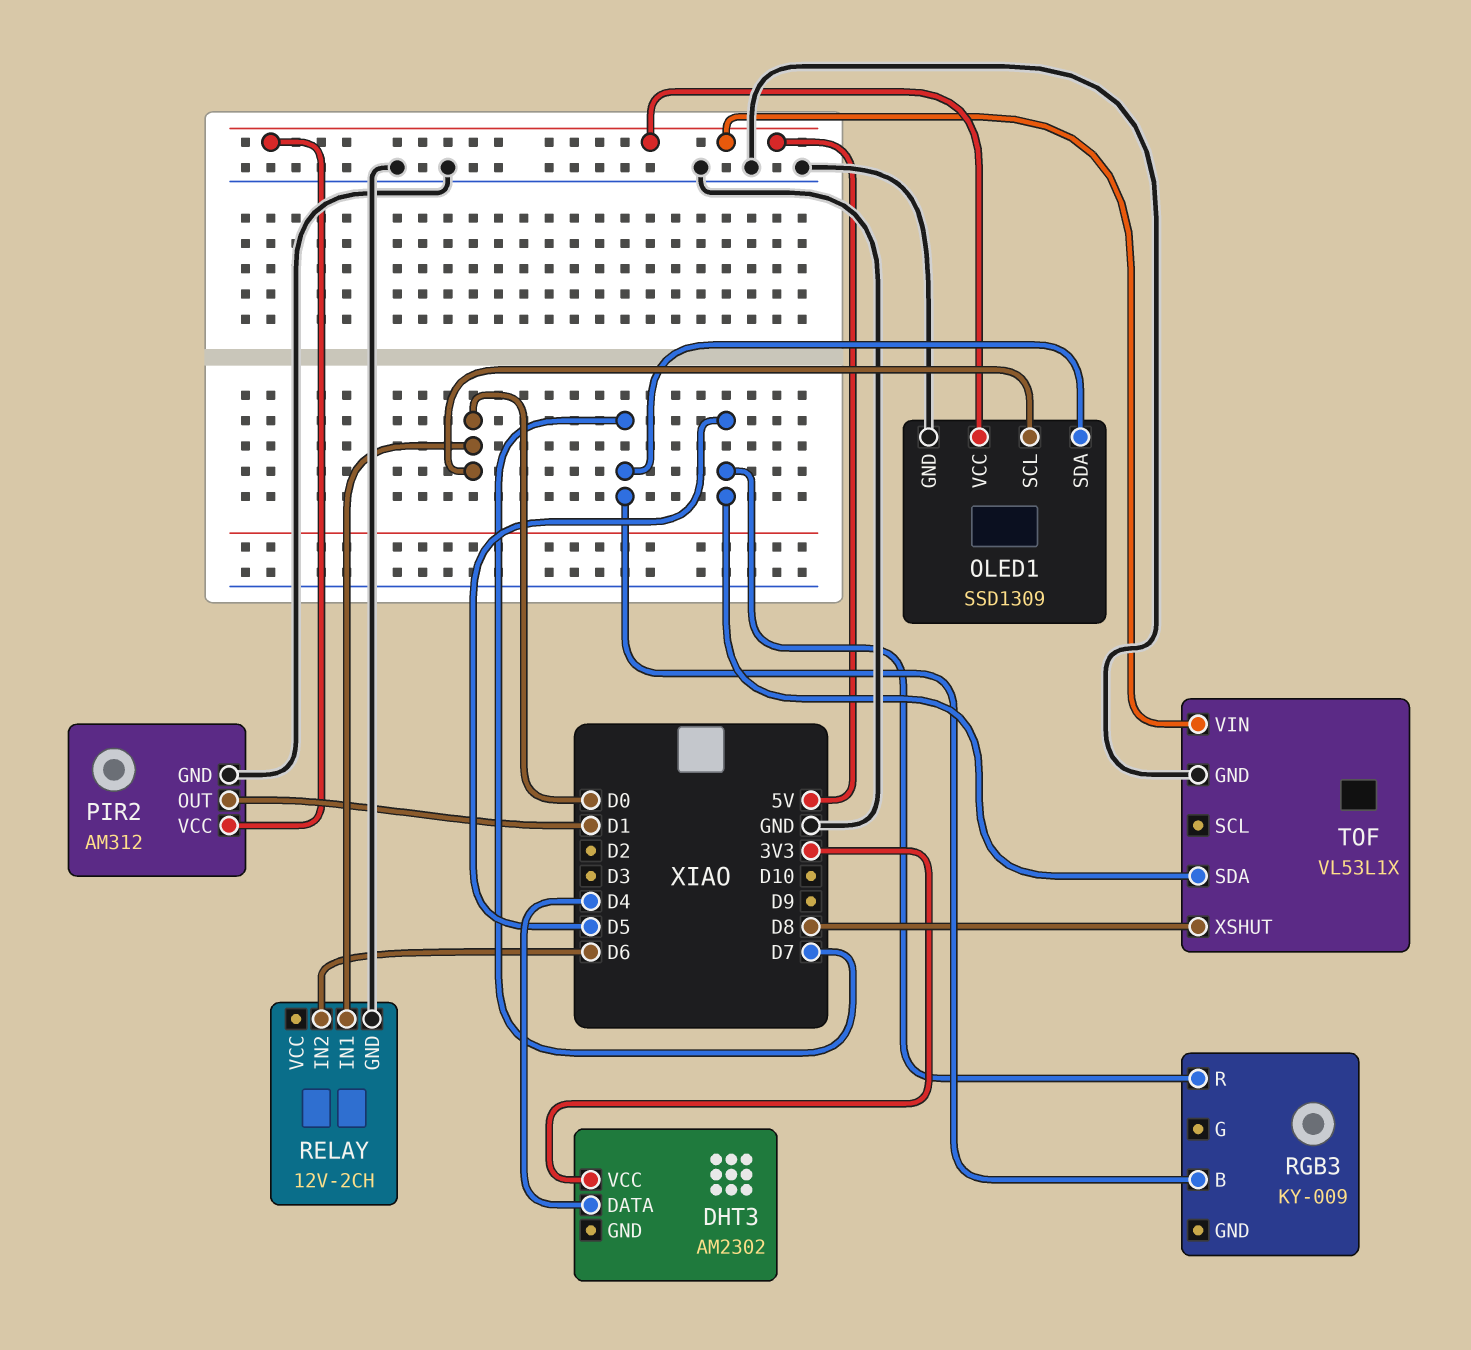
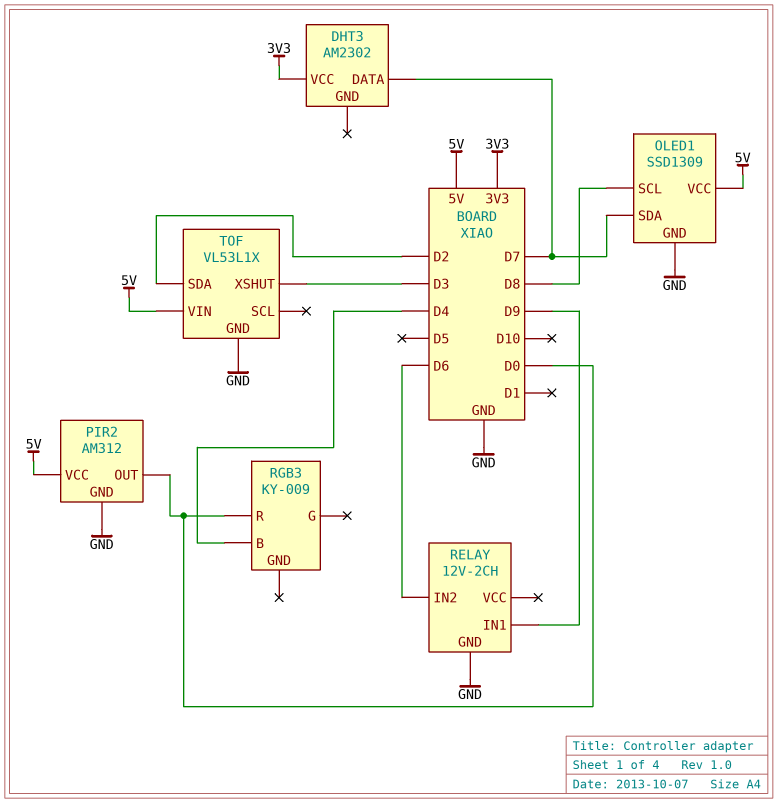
DHT3 pin DATA: D4 -> D7
OLED1 pin SCL: D0 -> D8
PIR2 pin OUT: D1 -> D0
RELAY pin IN1: D0 -> D9
RGB3 pin B: D7 -> D4
RGB3 pin R: D5 -> D0
TOF pin SDA: D5 -> D2
TOF pin XSHUT: D8 -> D3

